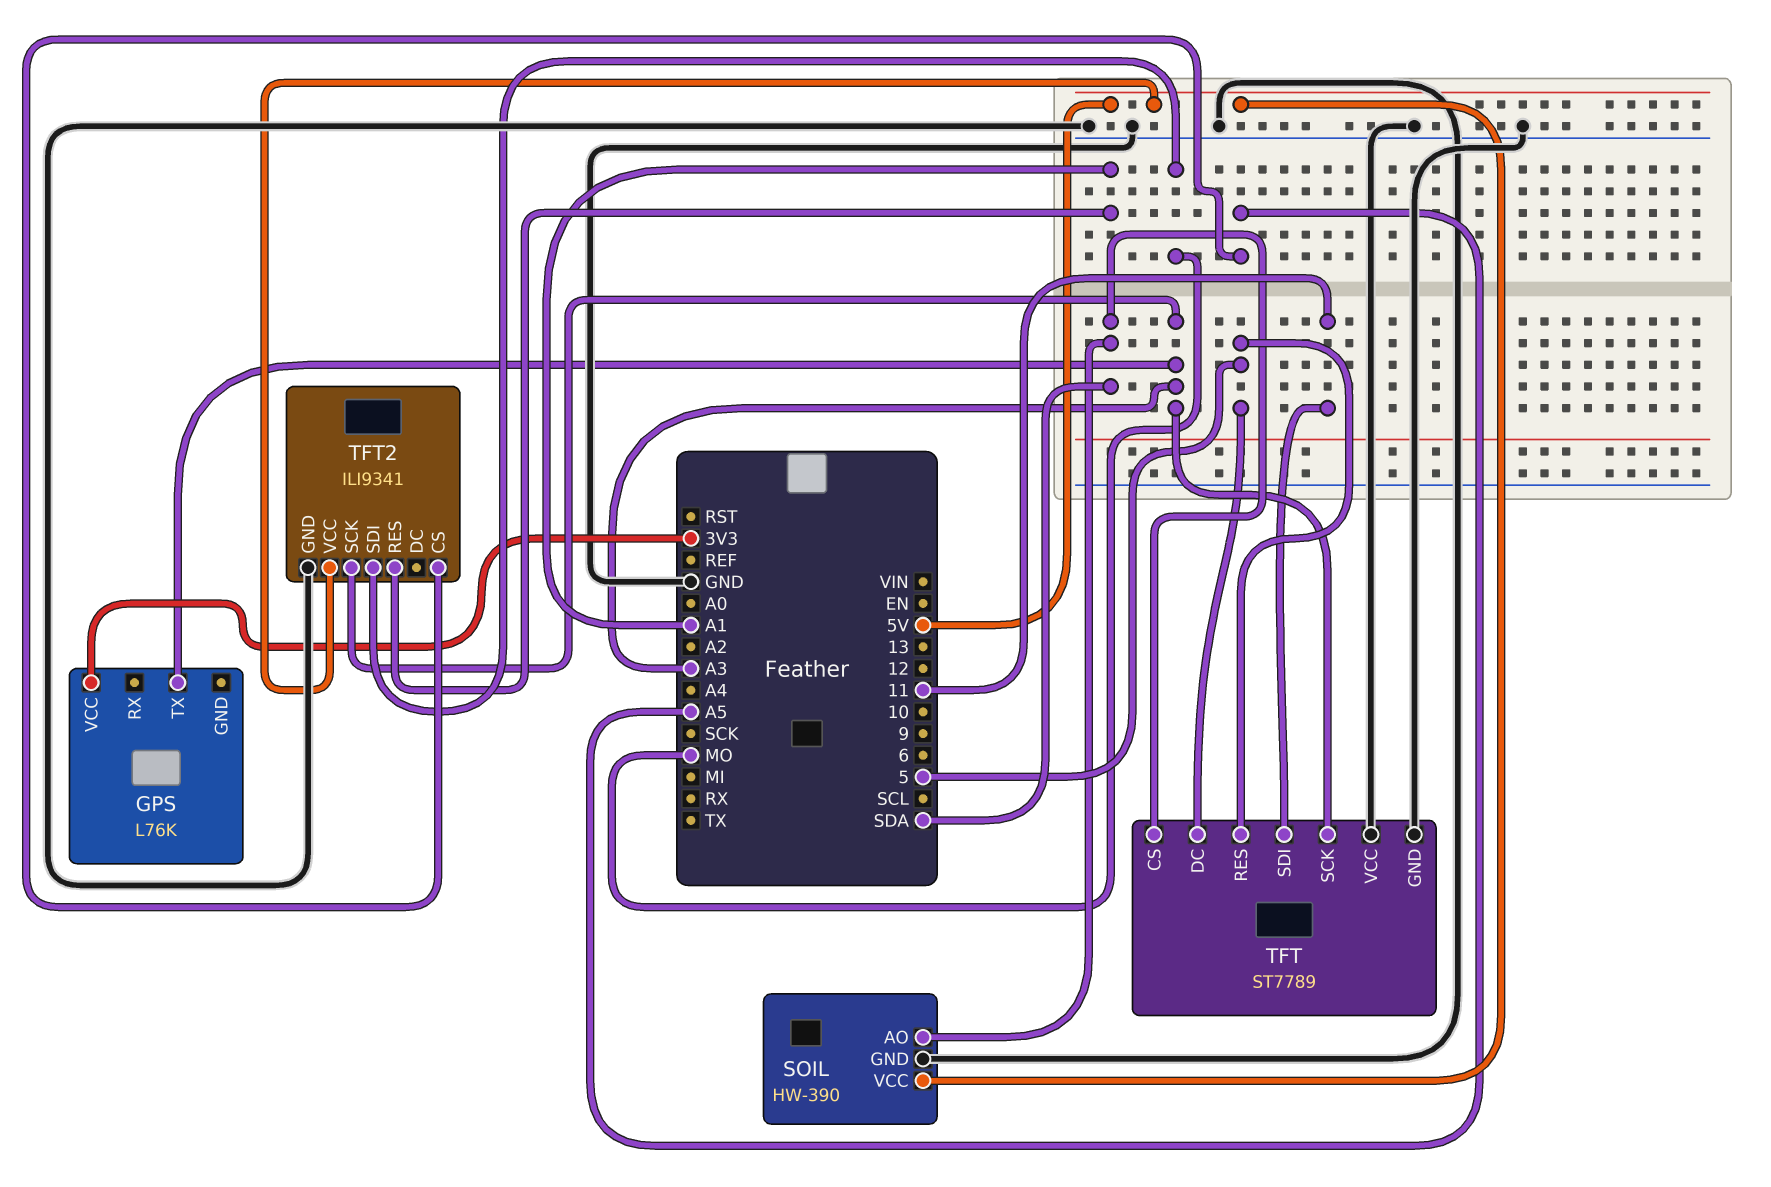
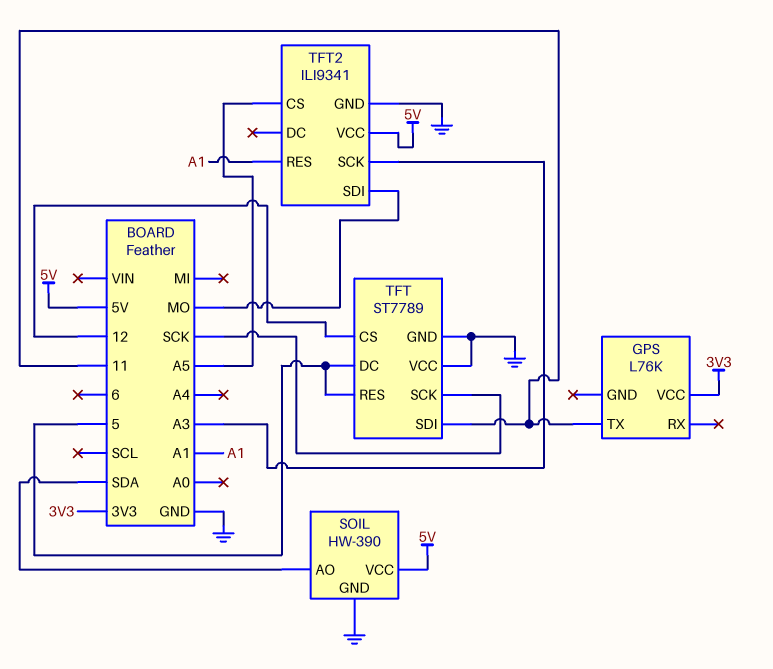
GPS pin TX: A3 -> 11
TFT pin CS: SDA -> 12
TFT pin SCK: A3 -> SCK

